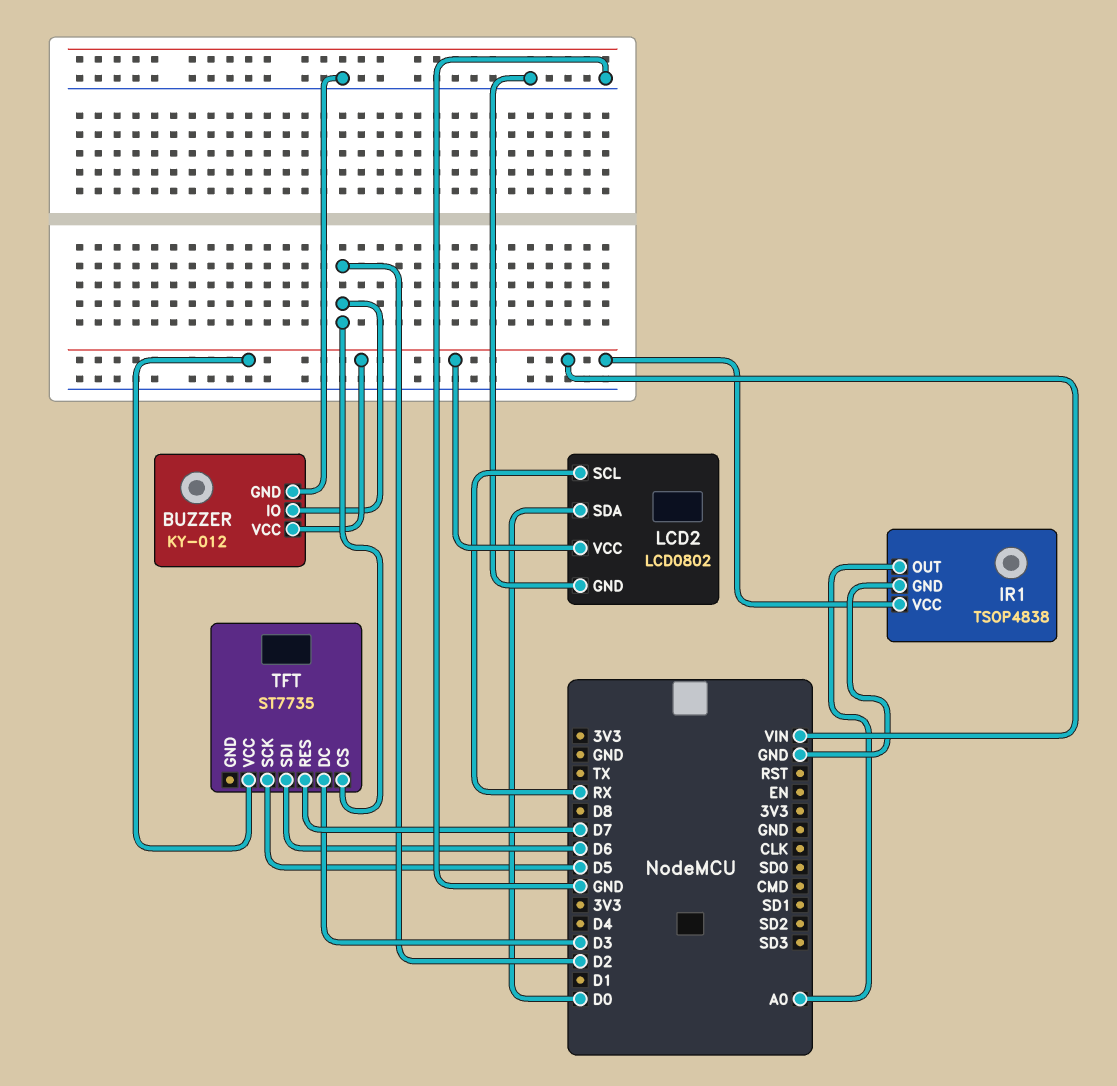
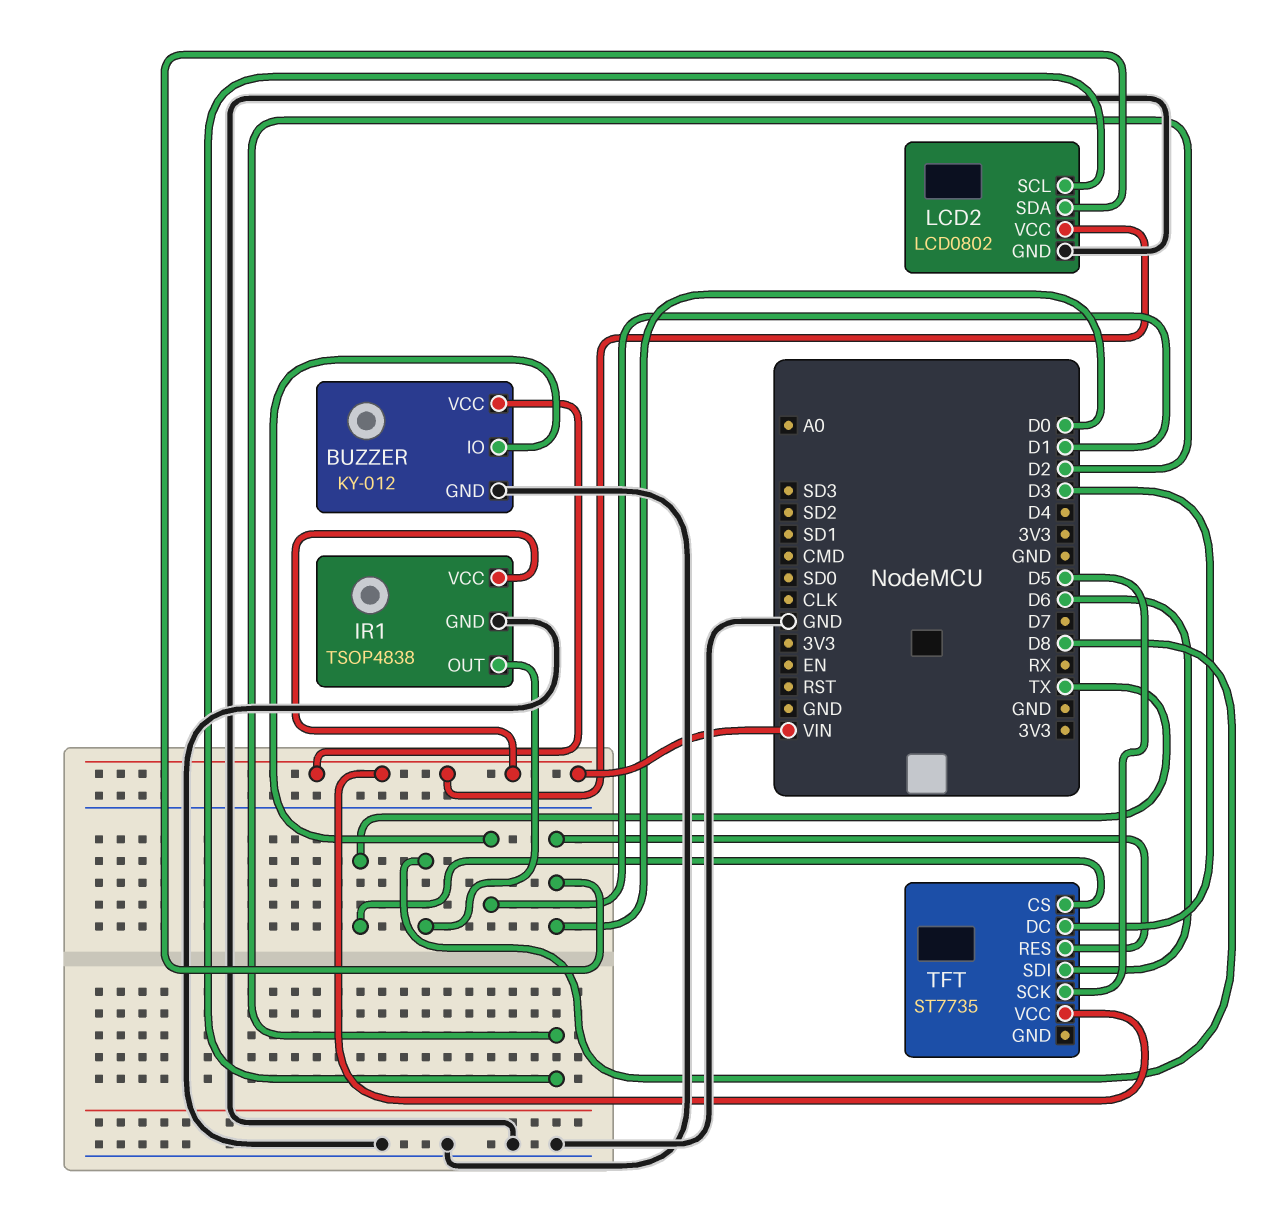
BUZZER pin IO: D2 -> D1
IR1 pin OUT: A0 -> D8
LCD2 pin SCL: RX -> D2
TFT pin CS: D2 -> TX
TFT pin RES: D7 -> D0

